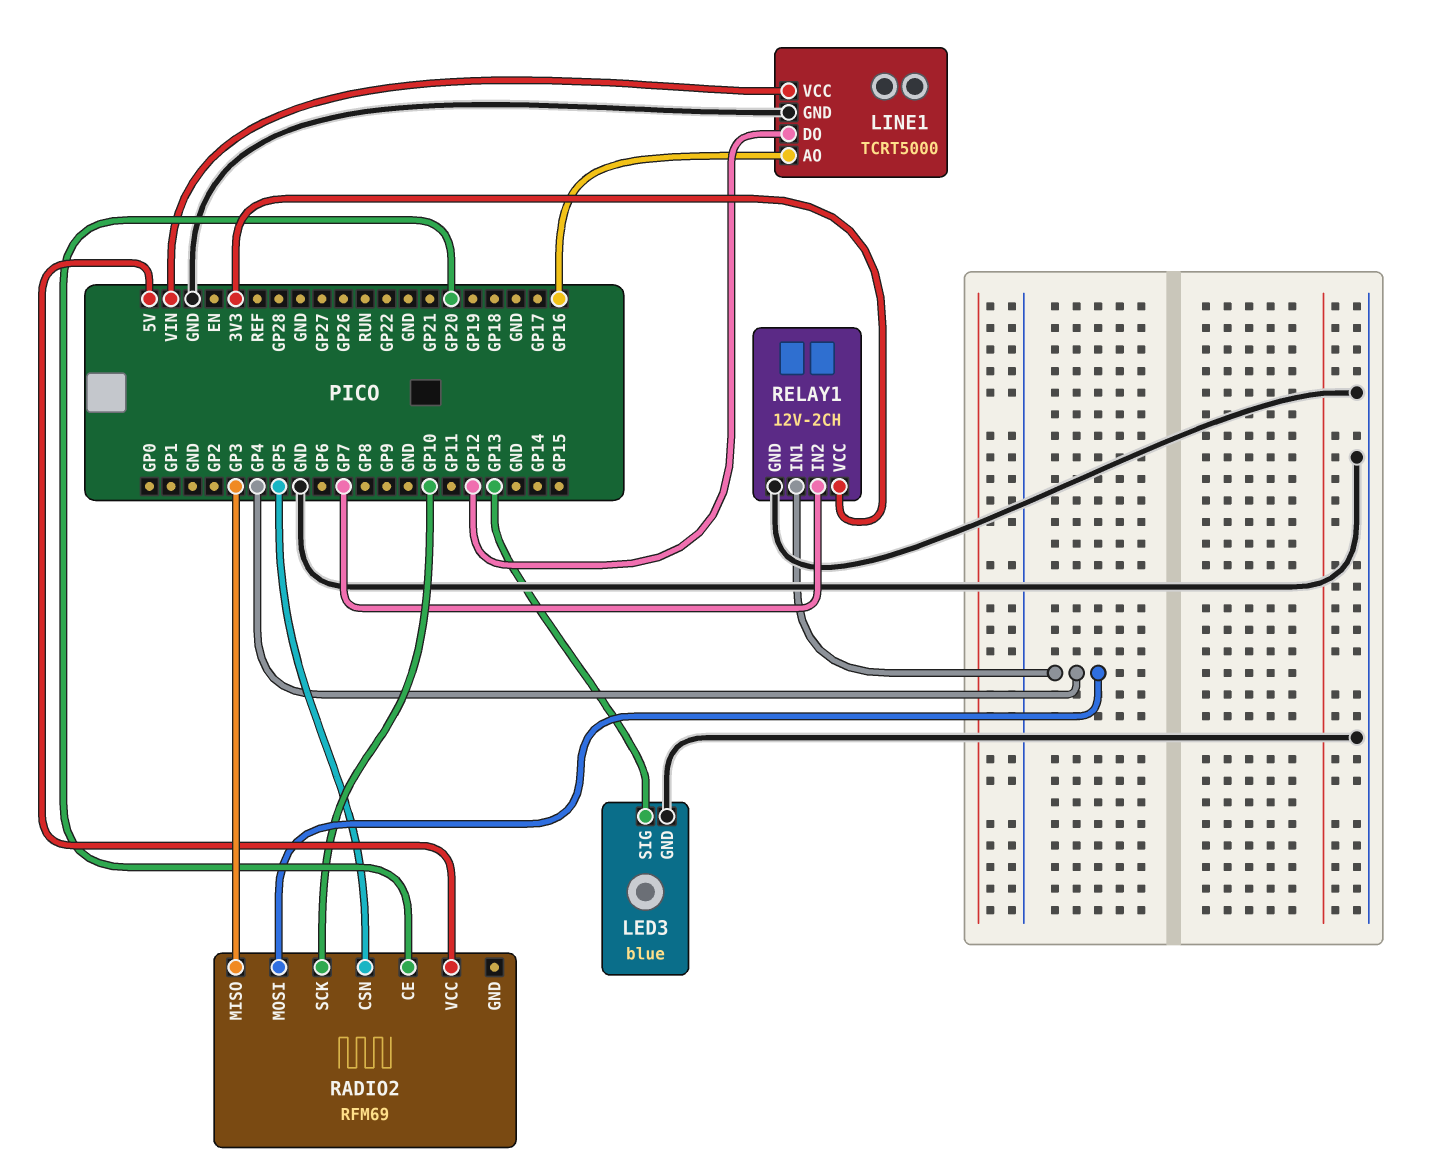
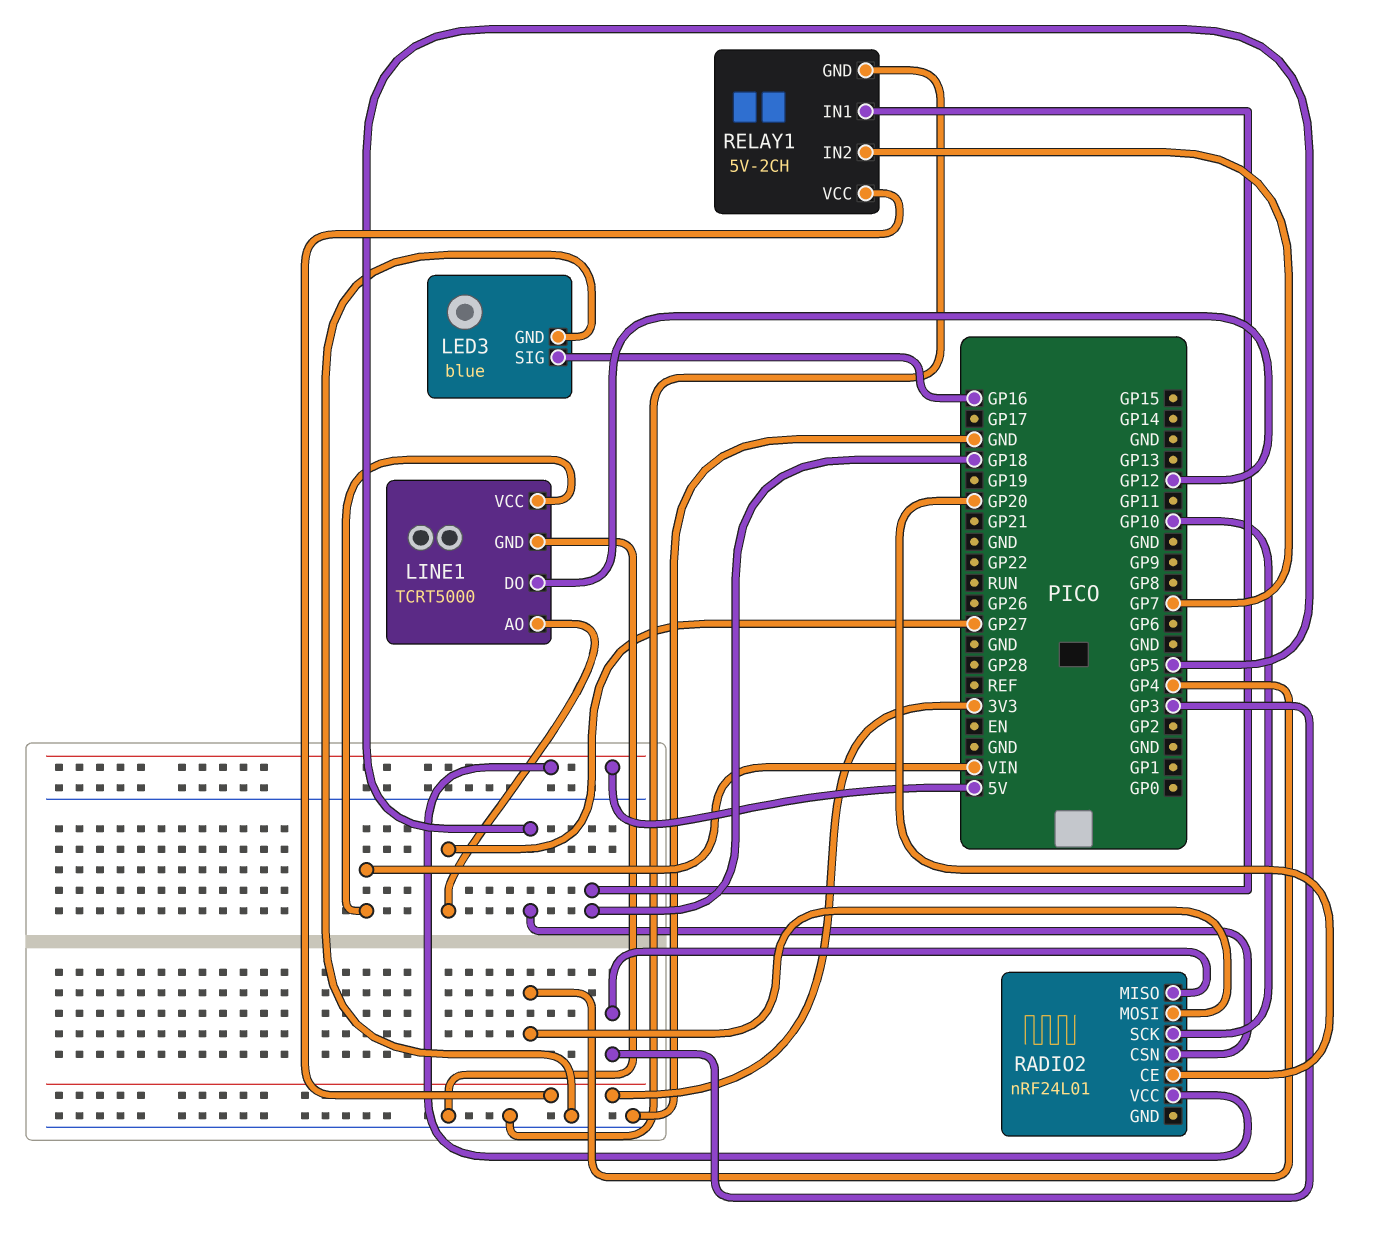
LED3 pin SIG: GP13 -> GP16
LINE1 pin AO: GP16 -> GP27
RADIO2: RFM69 -> nRF24L01
RELAY1: 12V-2CH -> 5V-2CH
RELAY1 pin IN1: GP4 -> GP18

